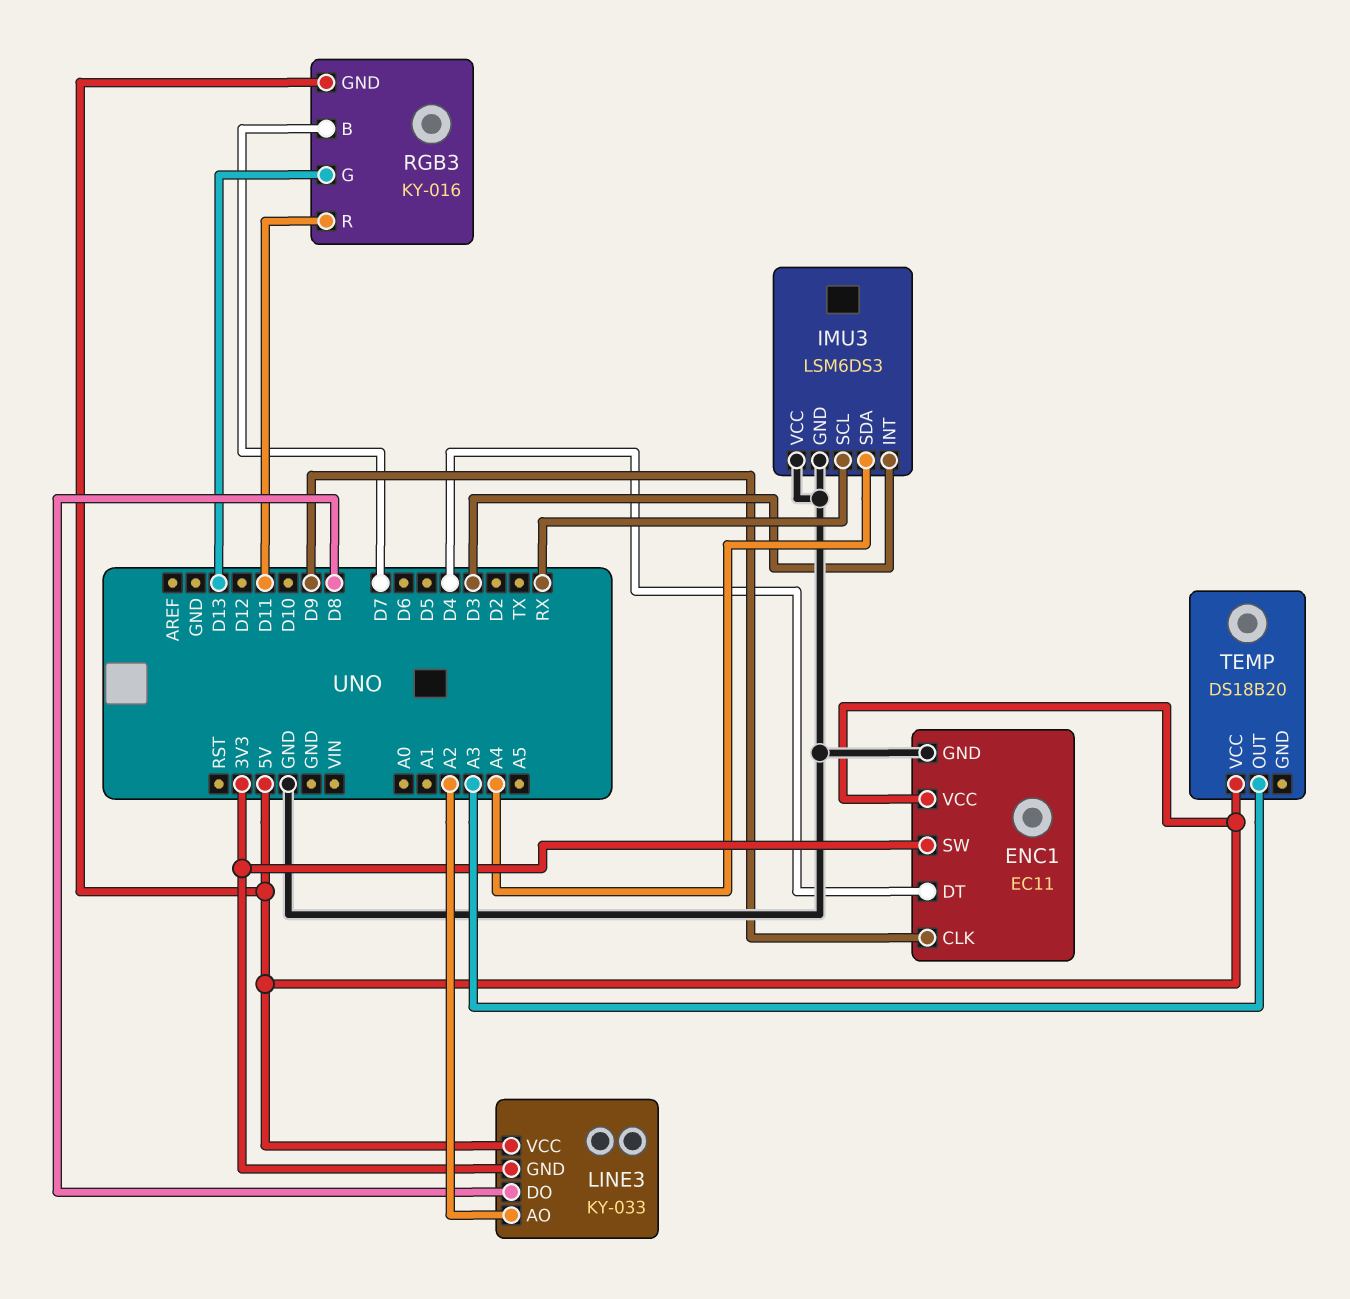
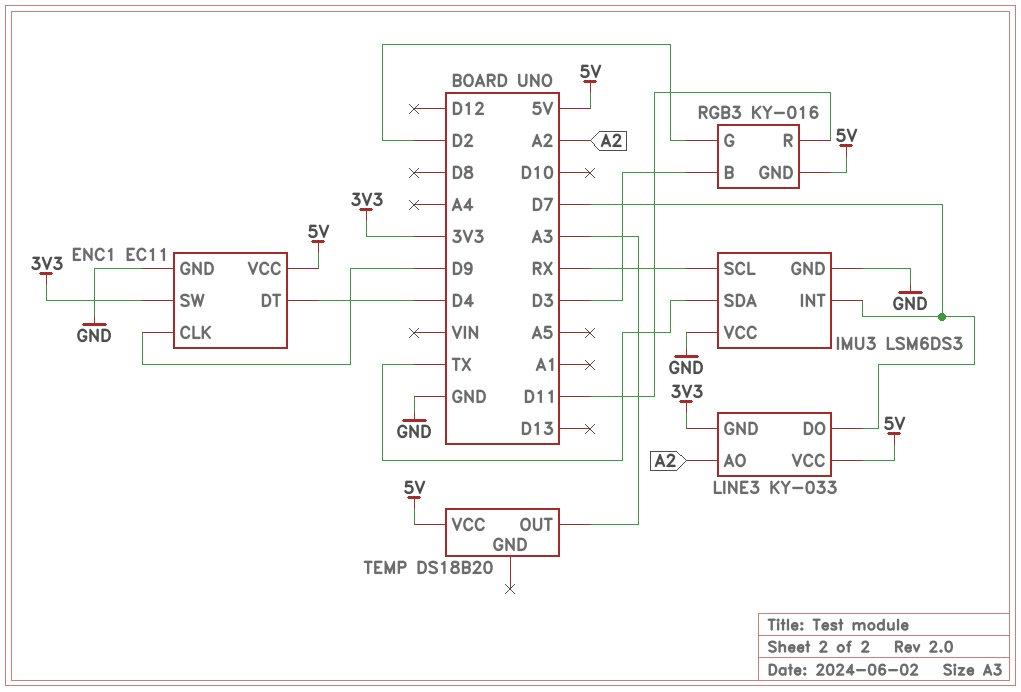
IMU3 pin INT: D3 -> D7
IMU3 pin SDA: A4 -> TX
LINE3 pin DO: D8 -> D7
RGB3 pin B: D7 -> D3
RGB3 pin G: D13 -> D2

